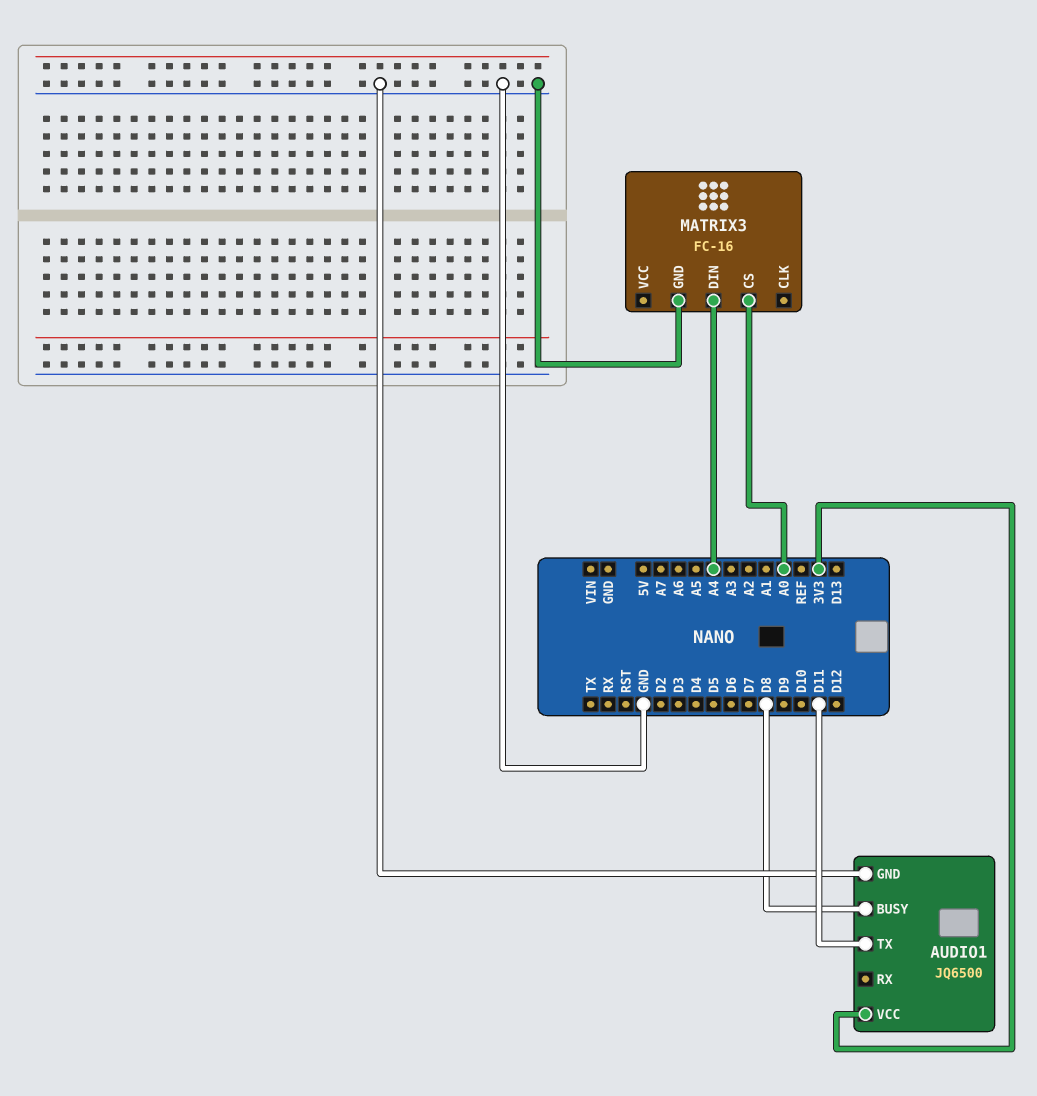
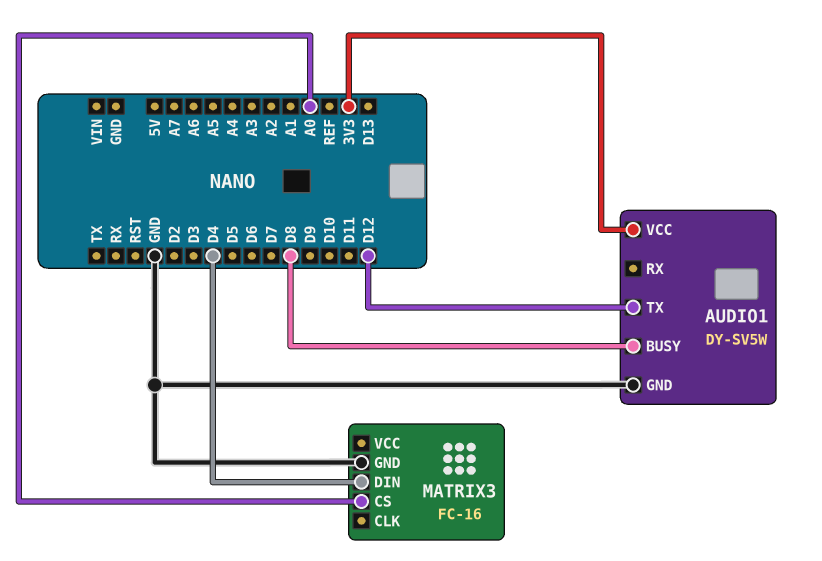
AUDIO1: JQ6500 -> DY-SV5W
AUDIO1 pin TX: D11 -> D12
MATRIX3 pin DIN: A4 -> D4

